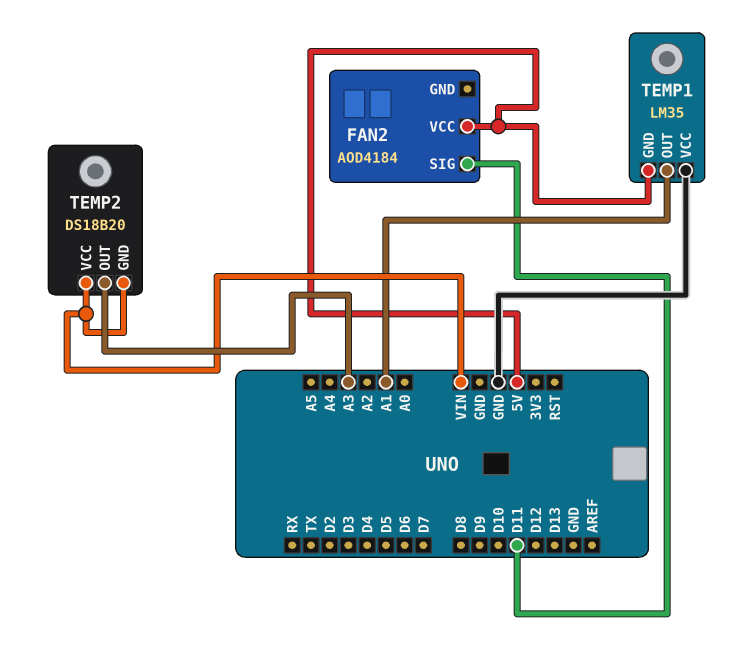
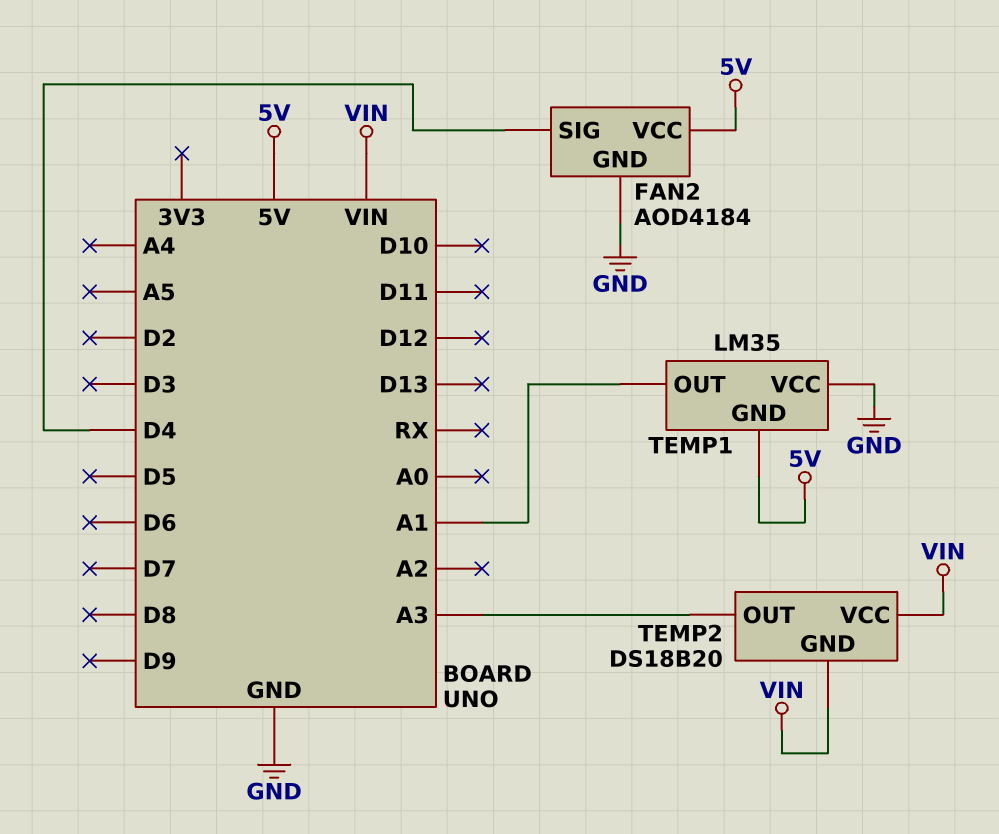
FAN2 pin GND: none -> GND
FAN2 pin SIG: D11 -> D4

